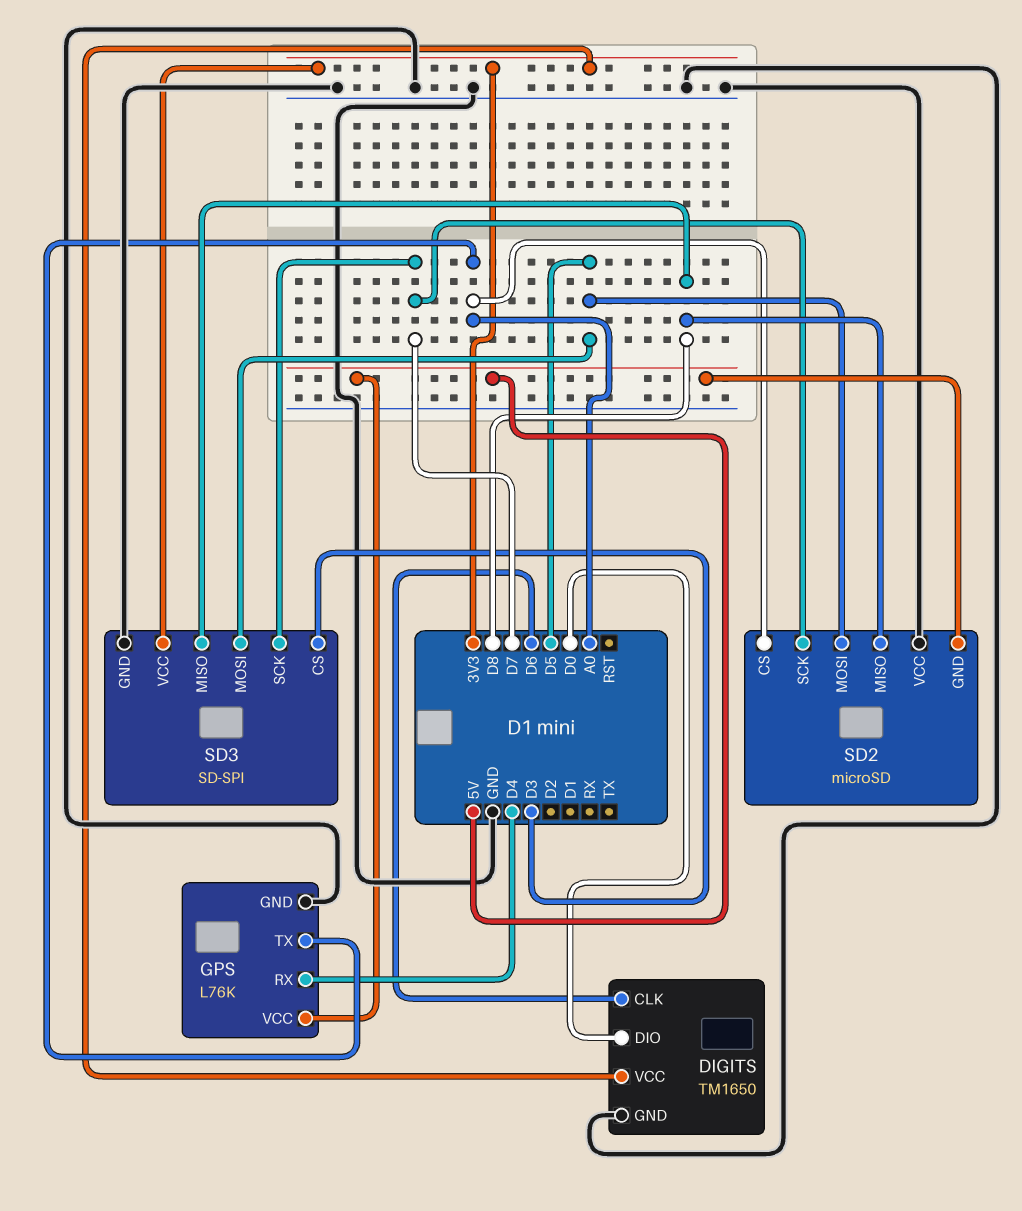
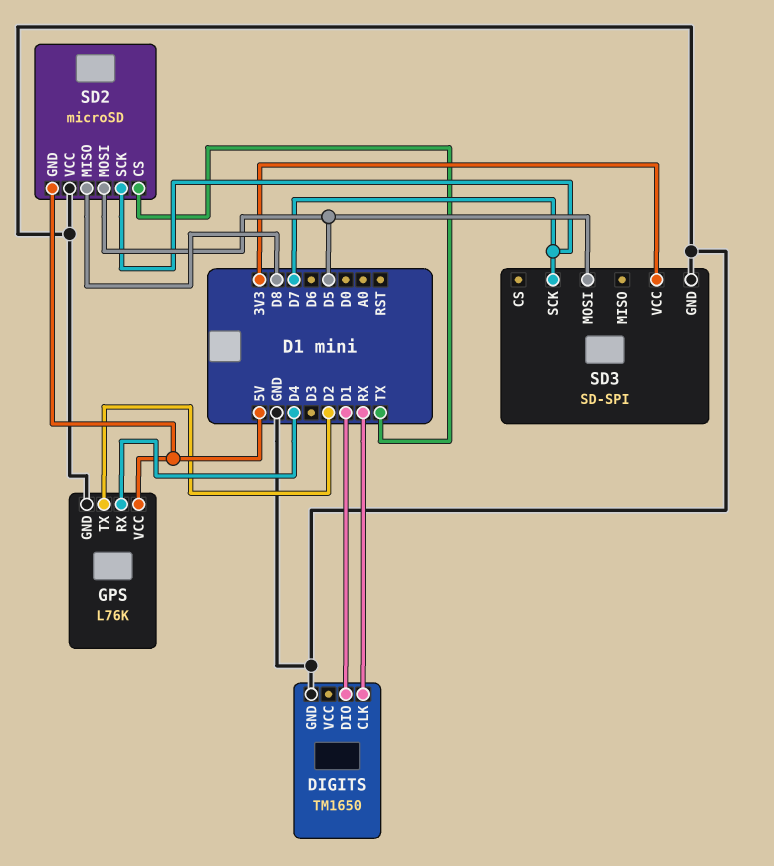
DIGITS pin CLK: D6 -> RX
DIGITS pin DIO: D0 -> D1
DIGITS pin VCC: 3V3 -> none
GPS pin TX: A0 -> D2
SD2 pin CS: A0 -> TX
SD3 pin CS: D3 -> none
SD3 pin MISO: D8 -> none

